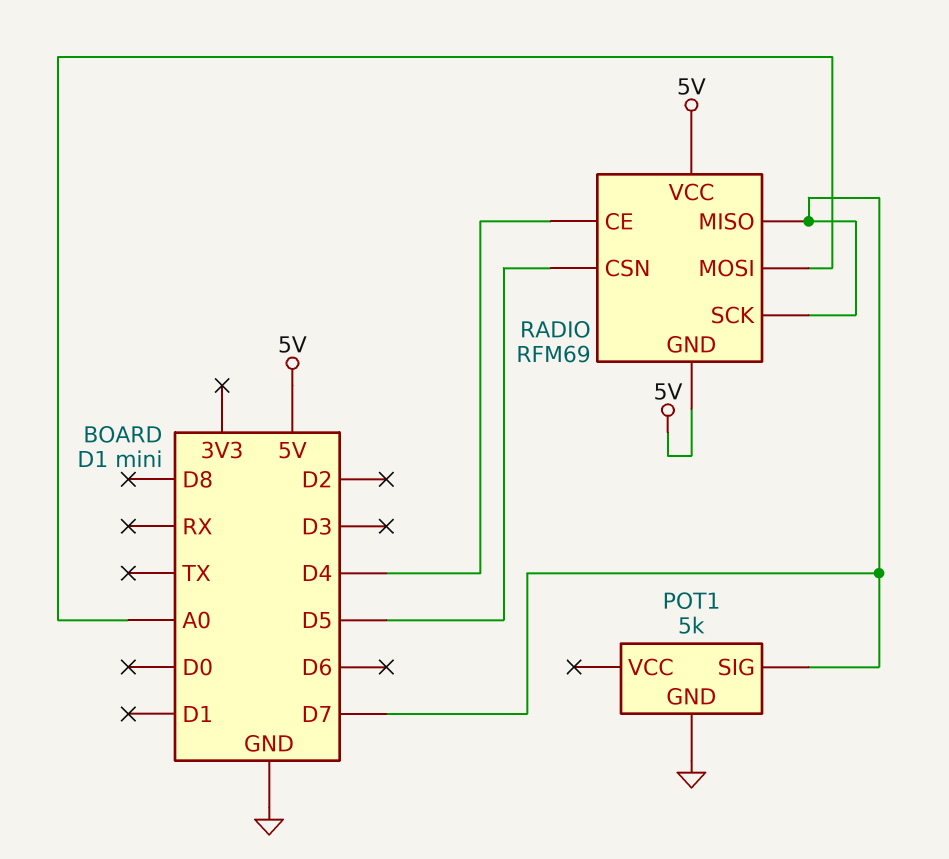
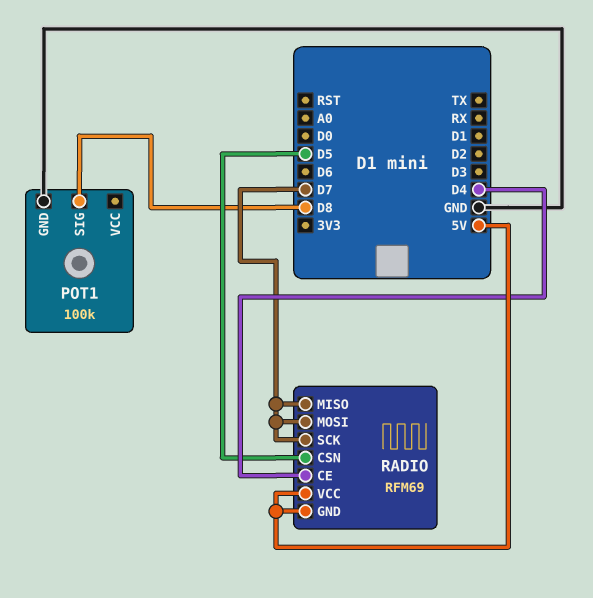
POT1: 5k -> 100k
POT1 pin SIG: D7 -> D8
RADIO pin MOSI: A0 -> D7

